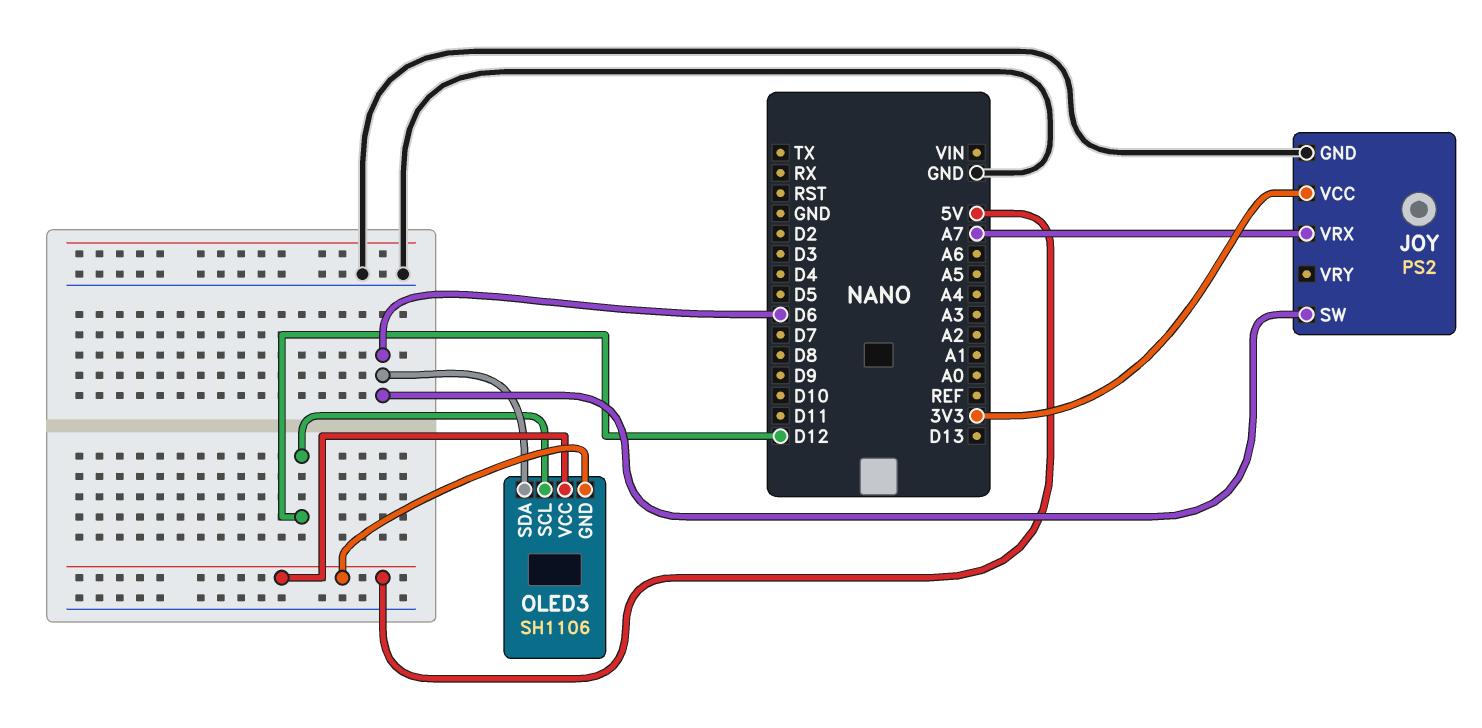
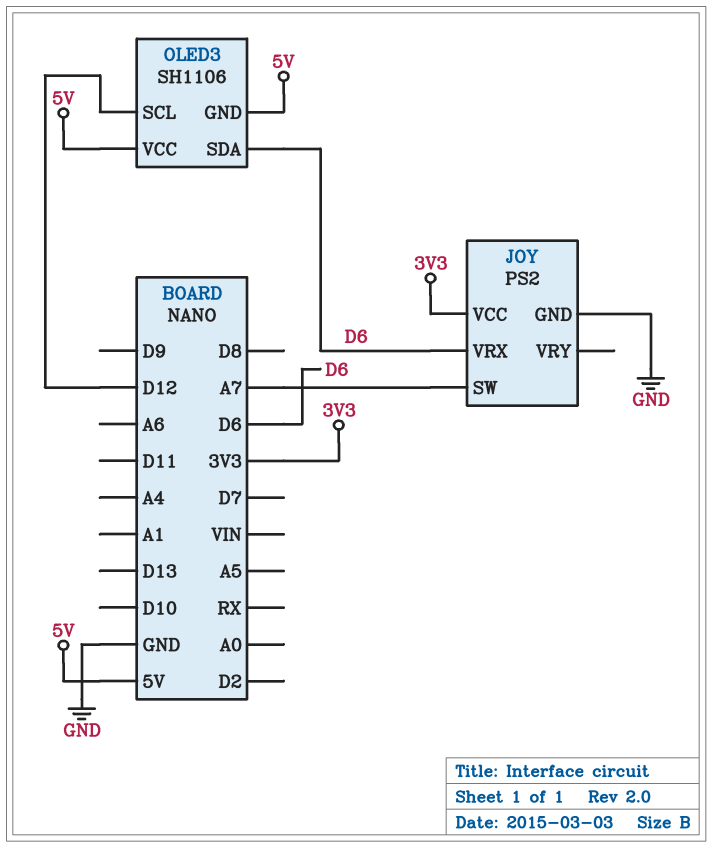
JOY pin SW: D6 -> A7
JOY pin VRX: A7 -> D6

